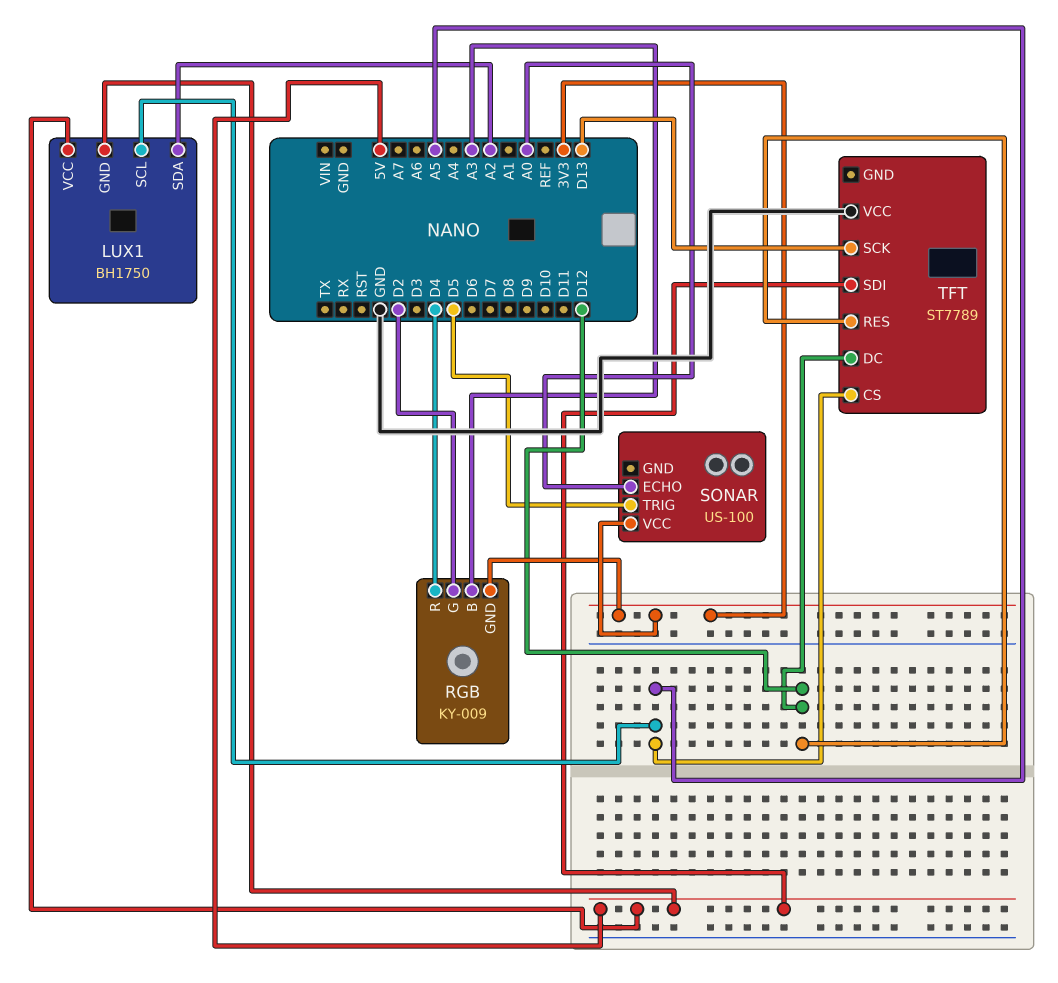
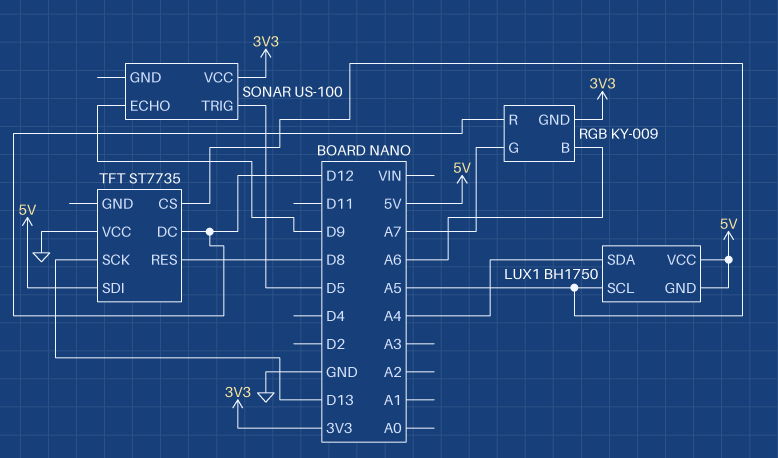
LUX1 pin SDA: A2 -> A4
RGB pin B: A3 -> A6
RGB pin G: D2 -> A7
RGB pin R: D4 -> D12
SONAR pin ECHO: A0 -> D9
TFT: ST7789 -> ST7735
TFT pin RES: D12 -> D8

